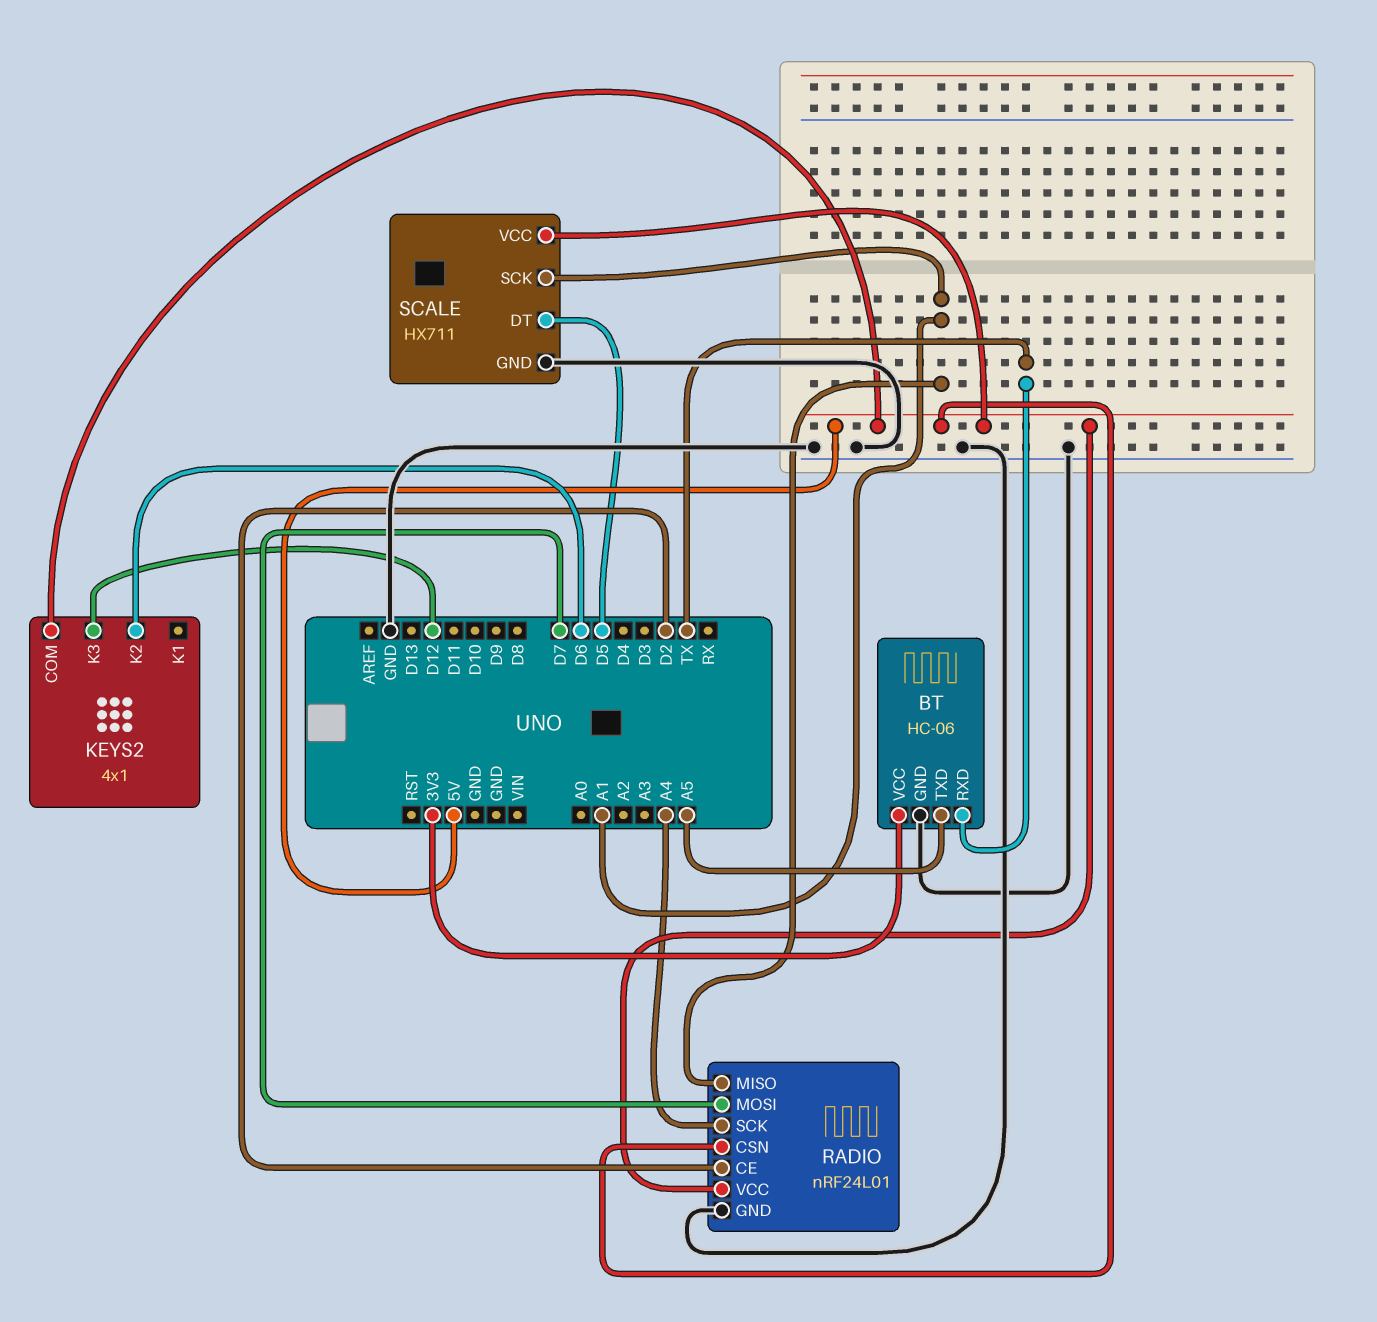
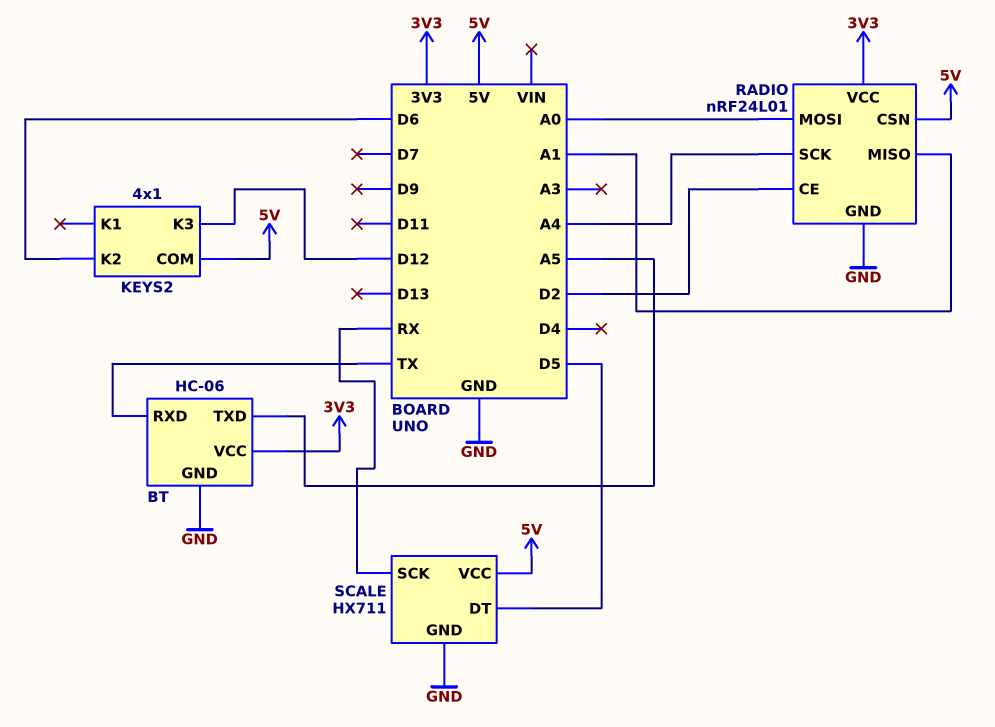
RADIO pin MOSI: D7 -> A0
RADIO pin VCC: 5V -> 3V3
SCALE pin SCK: A1 -> RX

